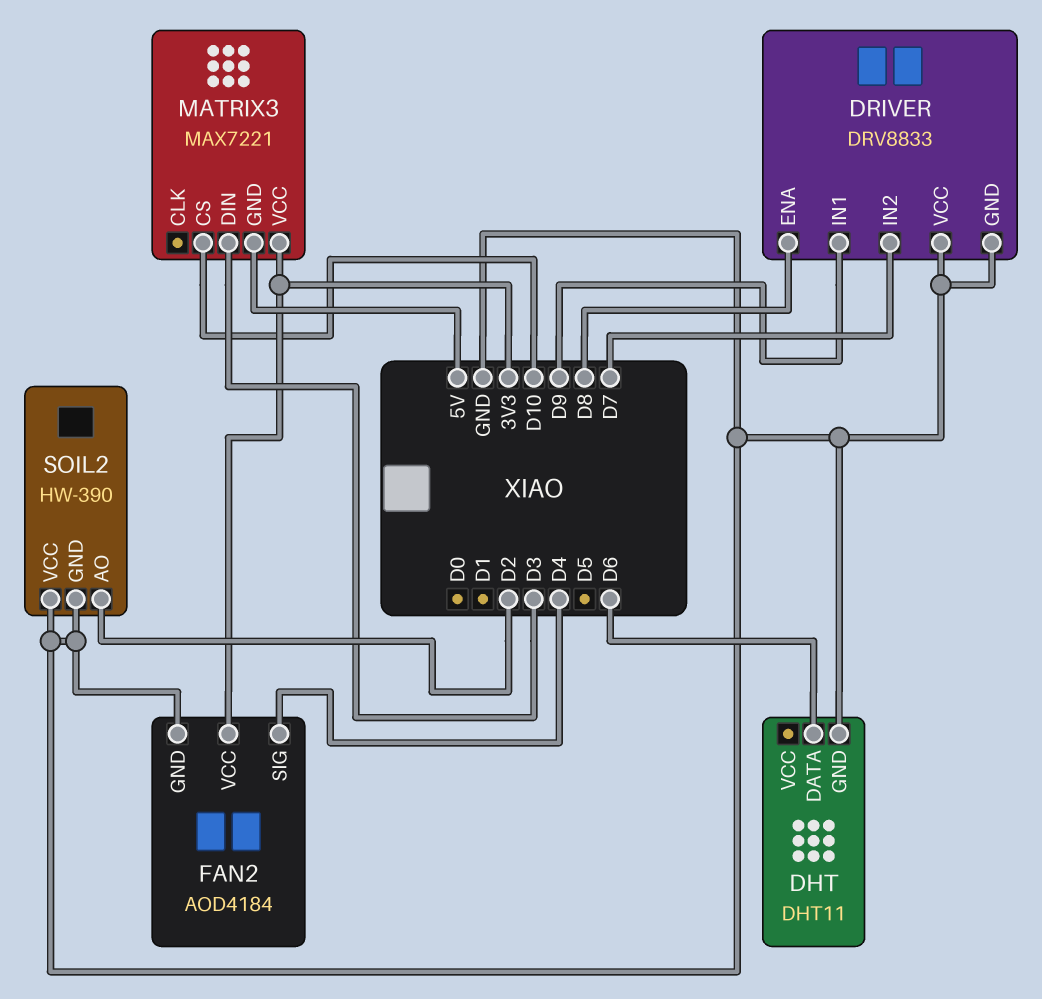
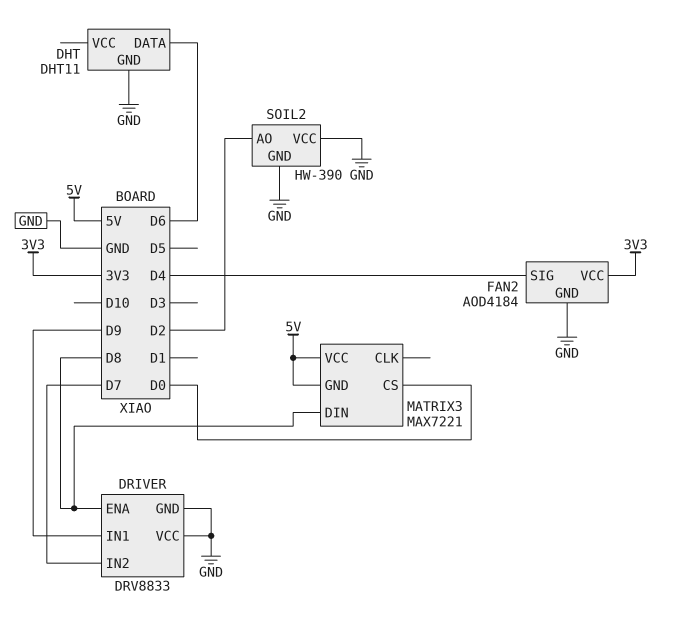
MATRIX3 pin CS: D10 -> D0
MATRIX3 pin DIN: D3 -> D8
MATRIX3 pin VCC: 3V3 -> 5V

